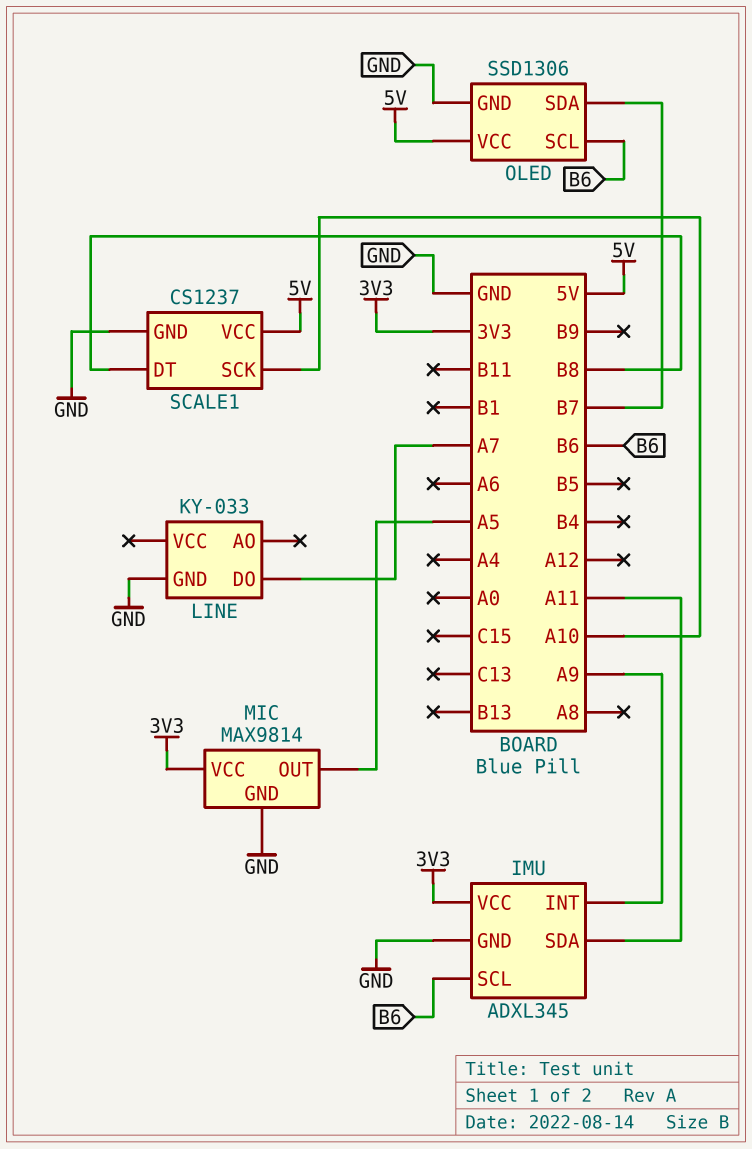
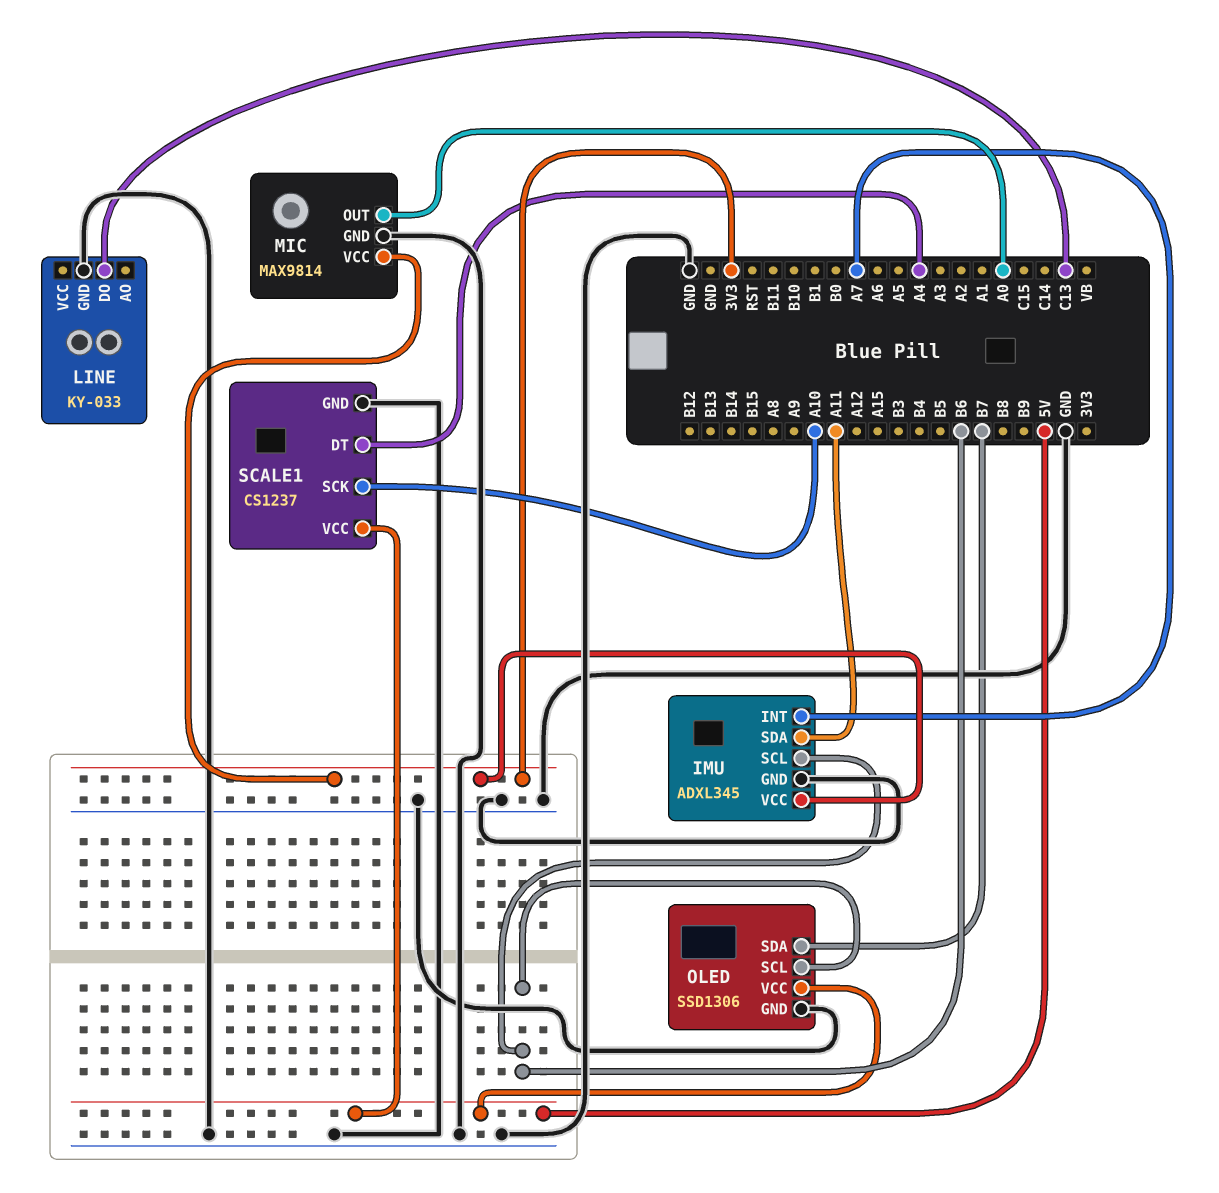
IMU pin INT: A9 -> A7
LINE pin DO: A7 -> C13
MIC pin OUT: A5 -> A0
SCALE1 pin DT: B8 -> A4

